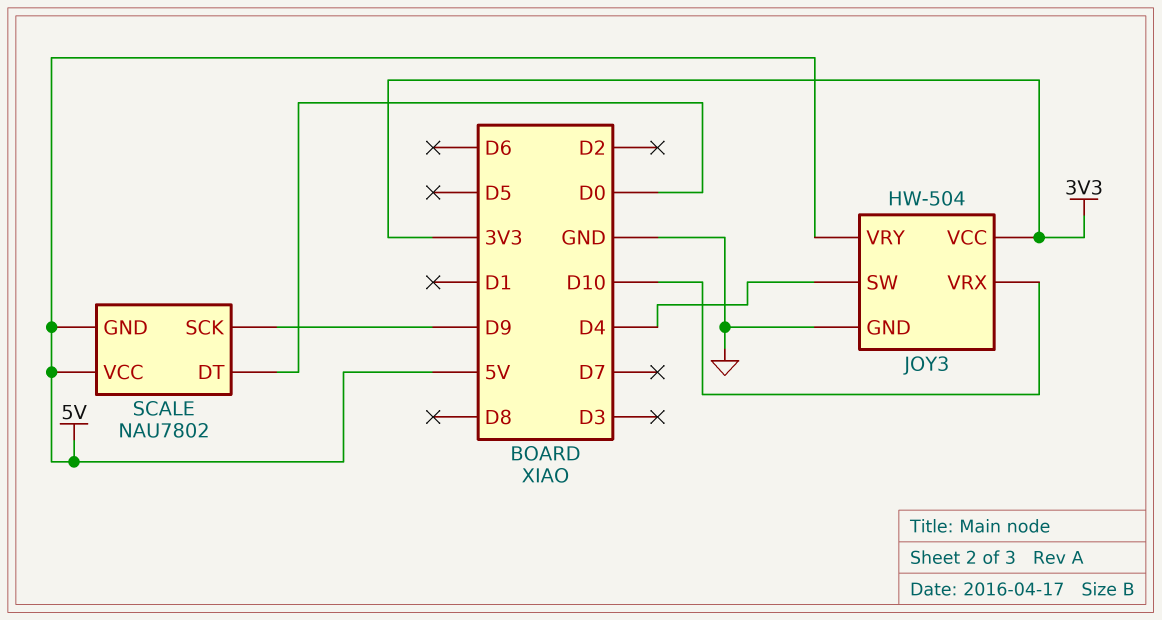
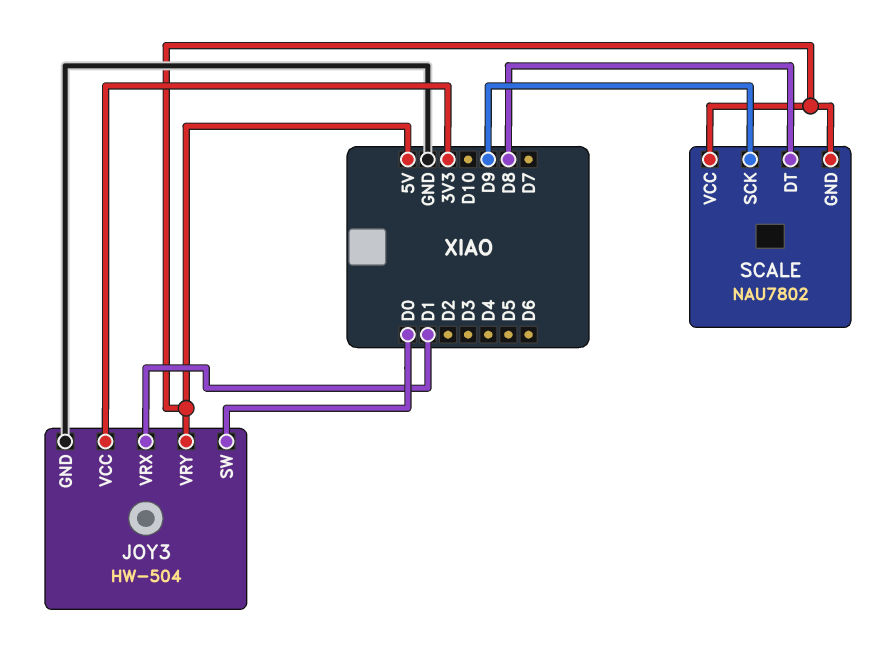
JOY3 pin SW: D4 -> D0
JOY3 pin VRX: D10 -> D1
SCALE pin DT: D0 -> D8

